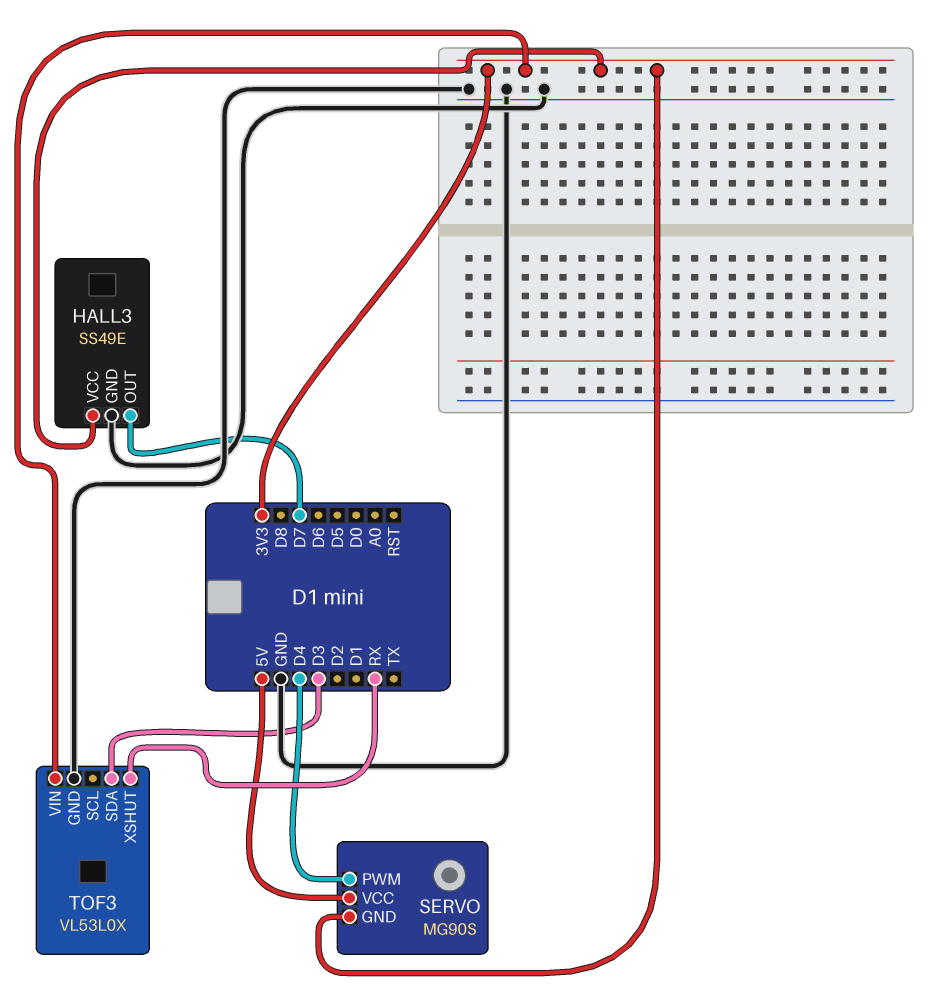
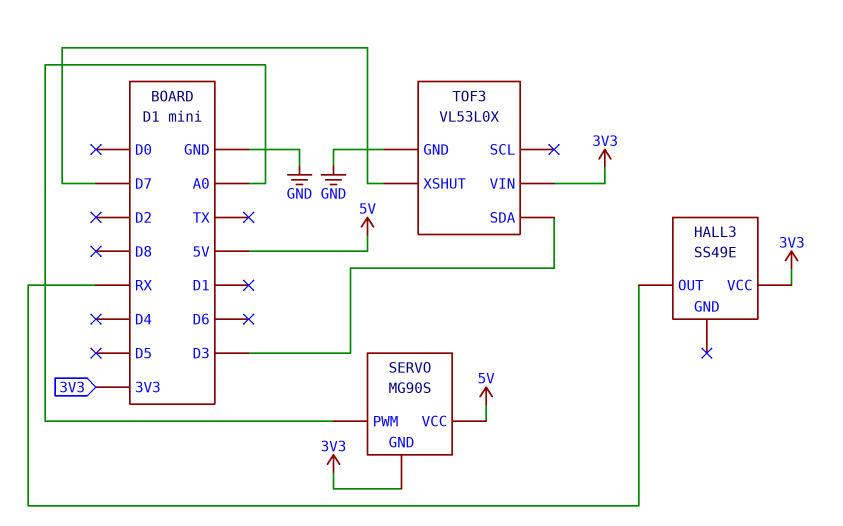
HALL3 pin GND: GND -> none
HALL3 pin OUT: D7 -> RX
SERVO pin PWM: D4 -> A0
TOF3 pin XSHUT: RX -> D7

